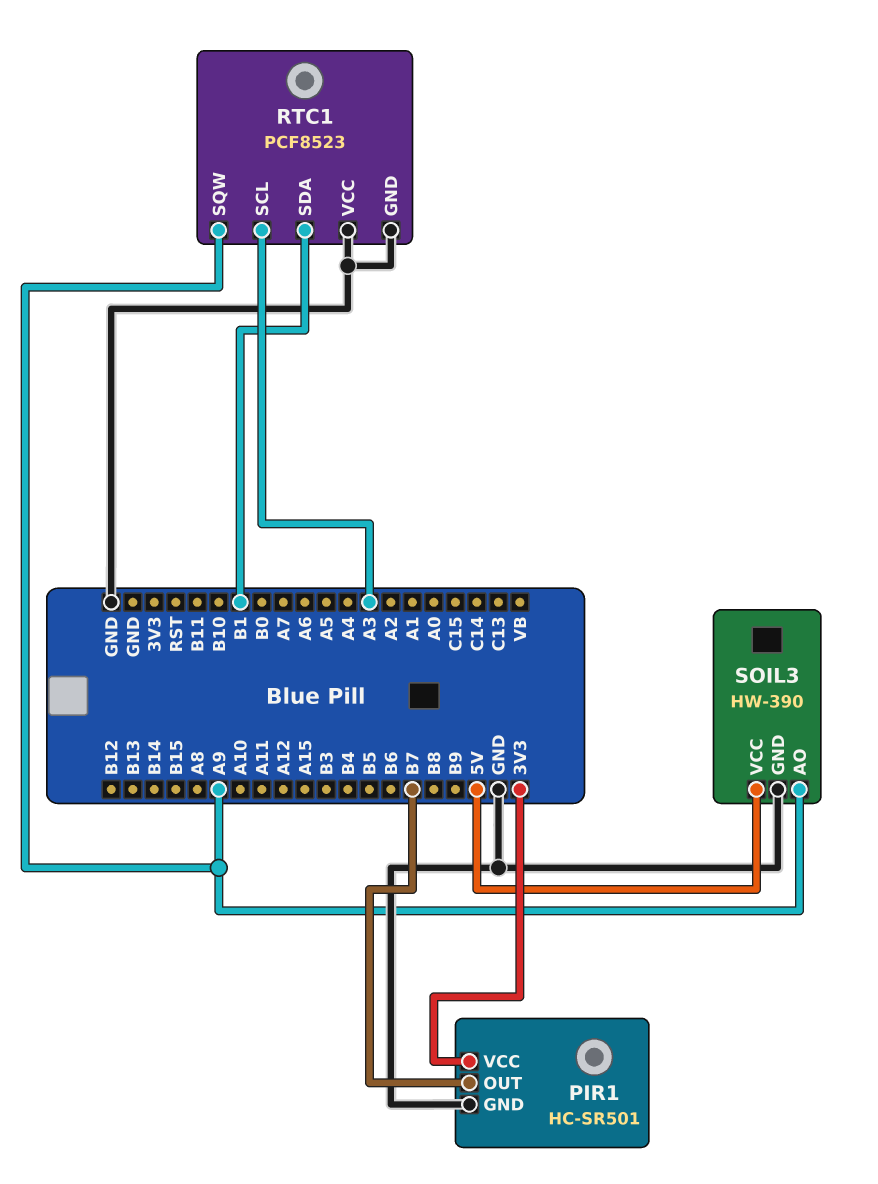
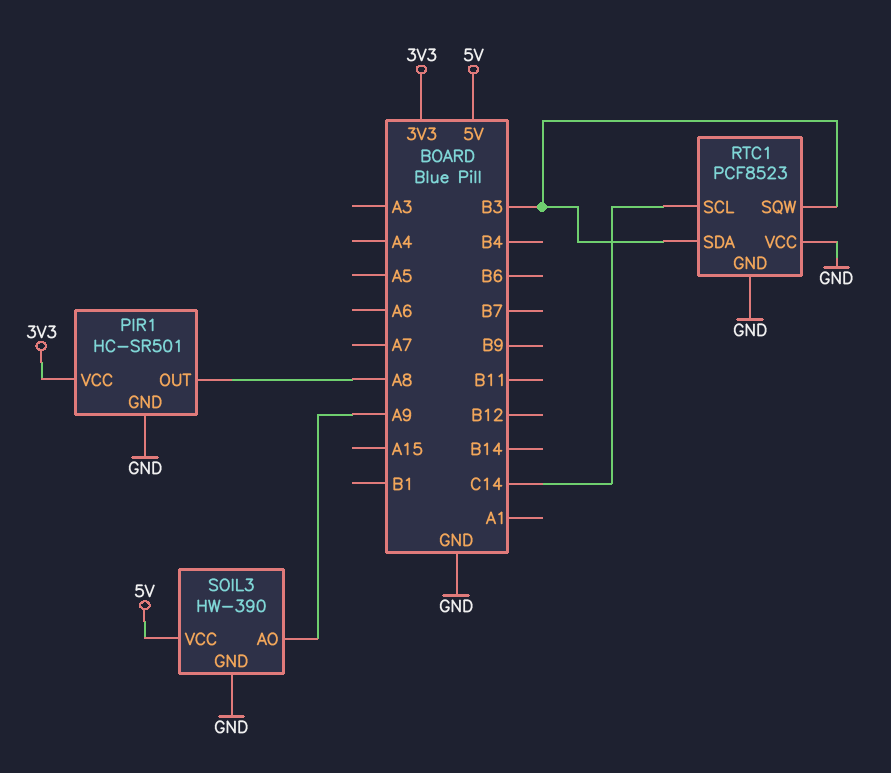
PIR1 pin OUT: B7 -> A8
RTC1 pin SCL: A3 -> C14
RTC1 pin SDA: B1 -> B3
RTC1 pin SQW: A9 -> B3

